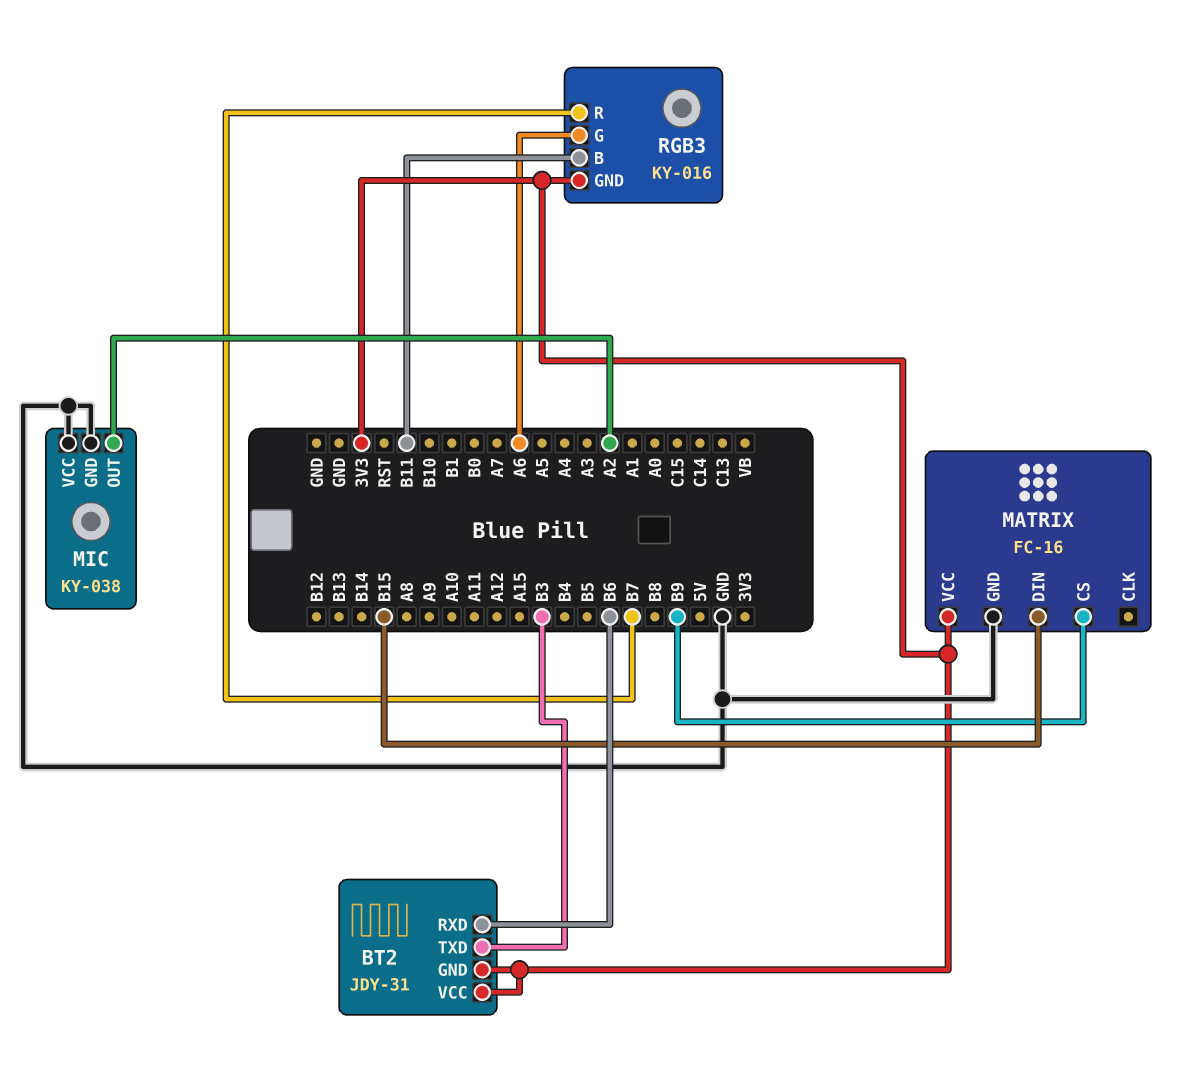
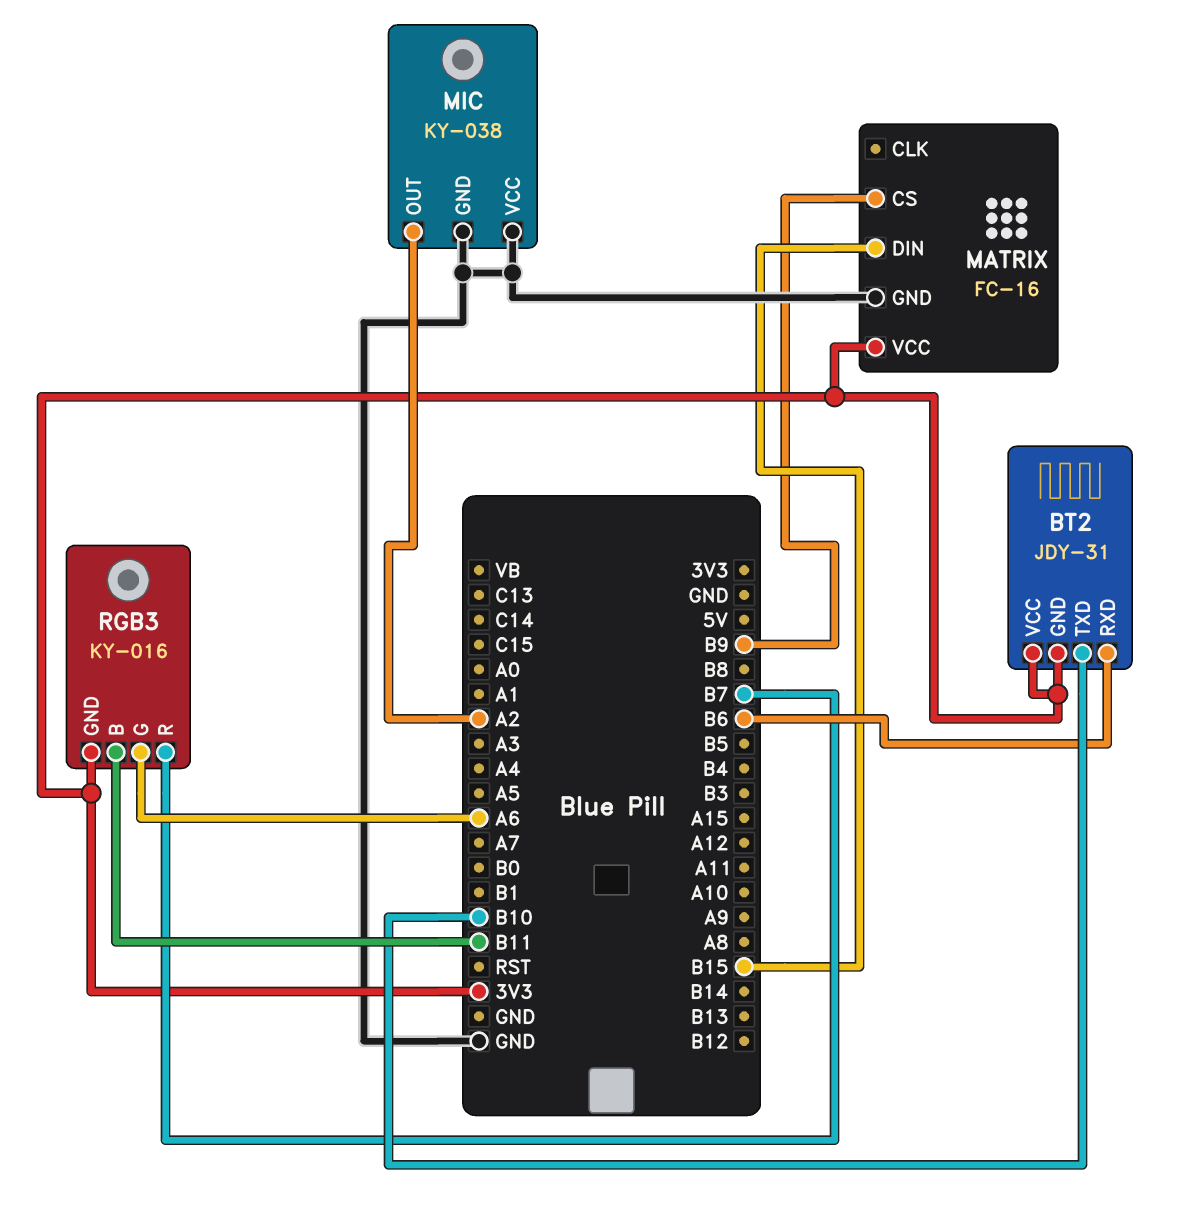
BT2 pin TXD: B3 -> B10

